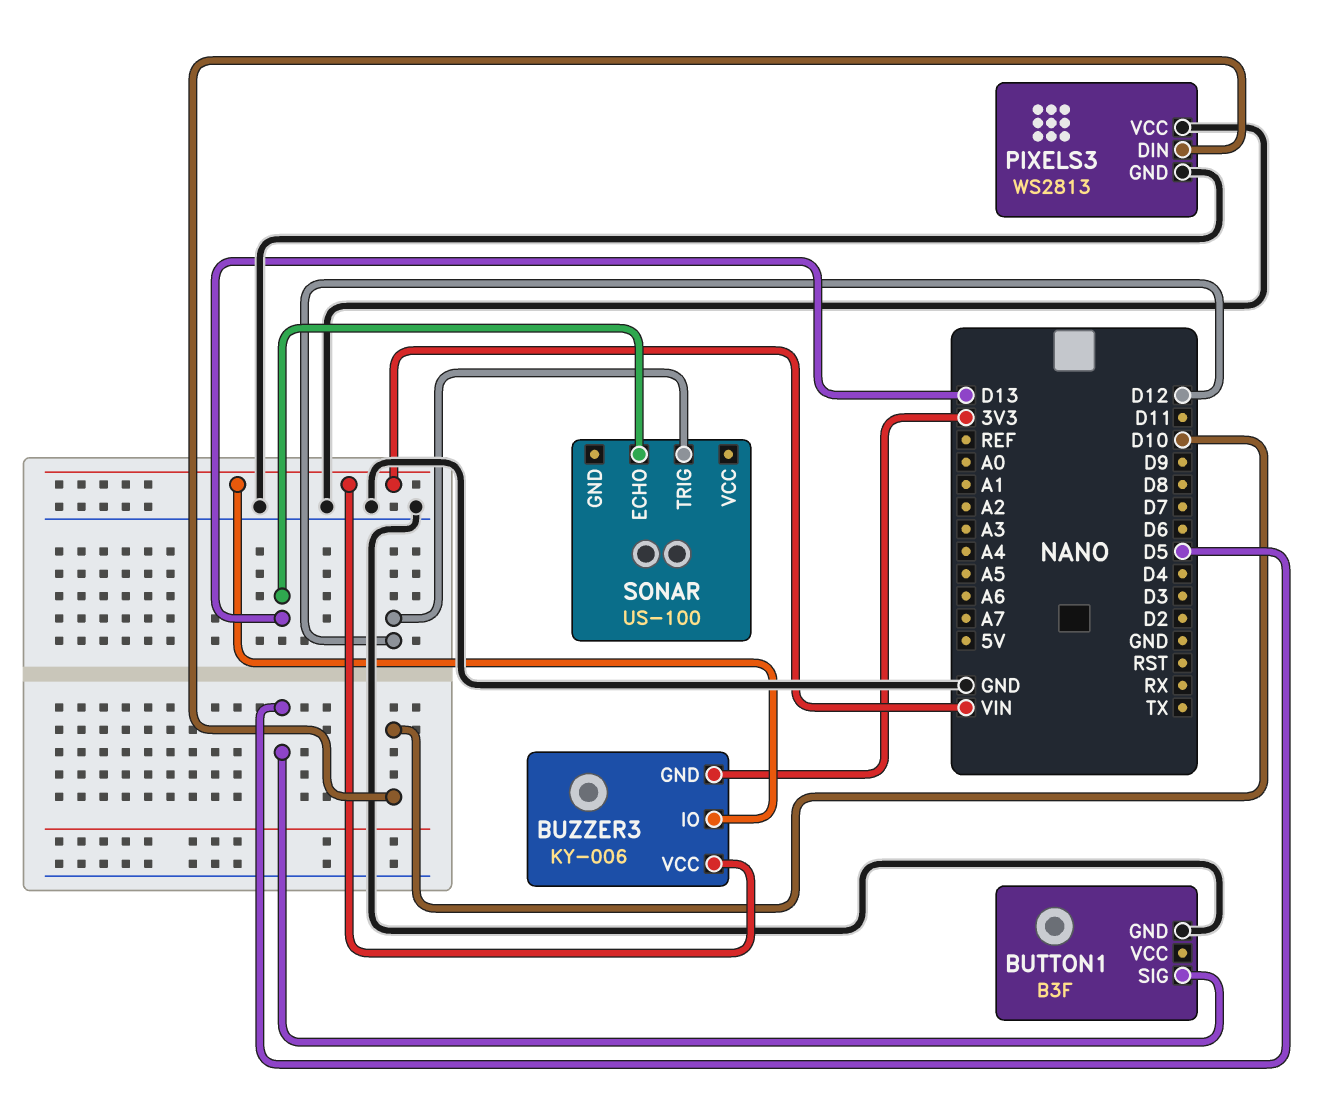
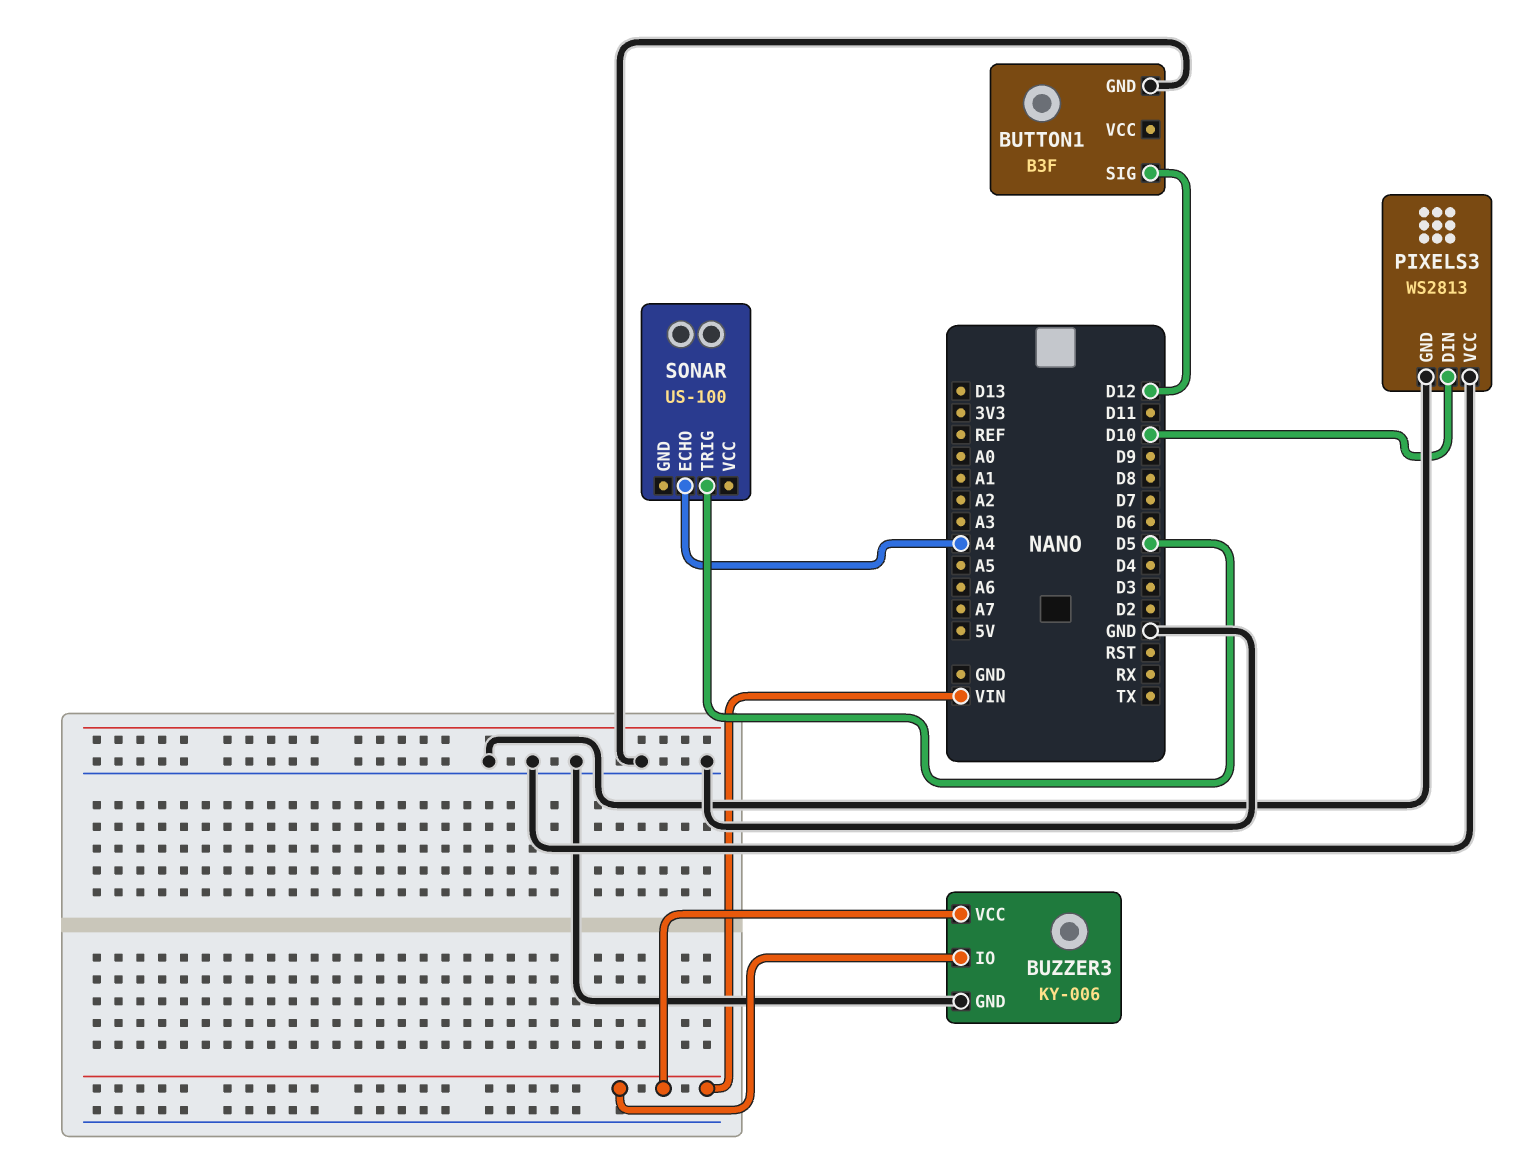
BUTTON1 pin SIG: D5 -> D12
BUZZER3 pin GND: 3V3 -> GND
SONAR pin ECHO: D13 -> A4
SONAR pin TRIG: D12 -> D5

